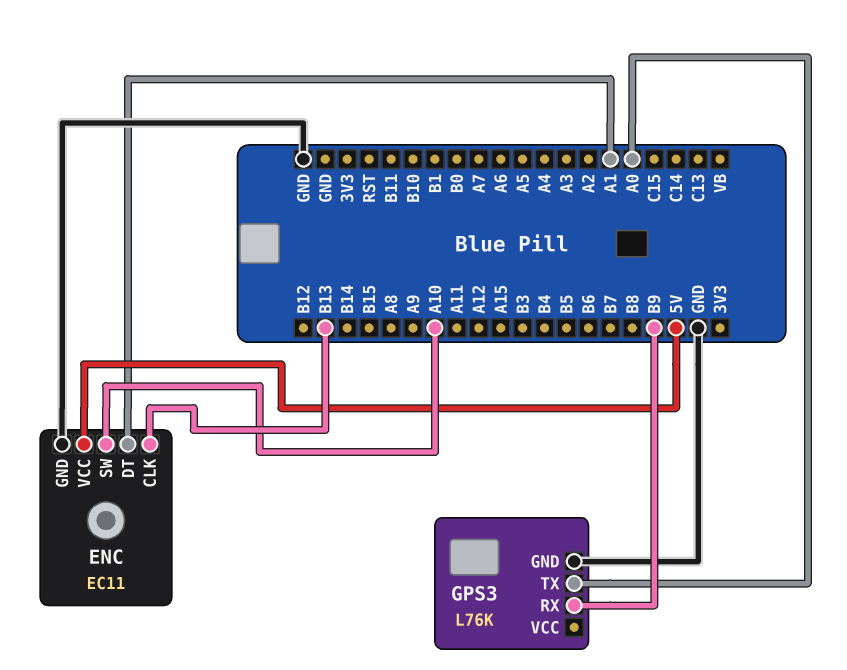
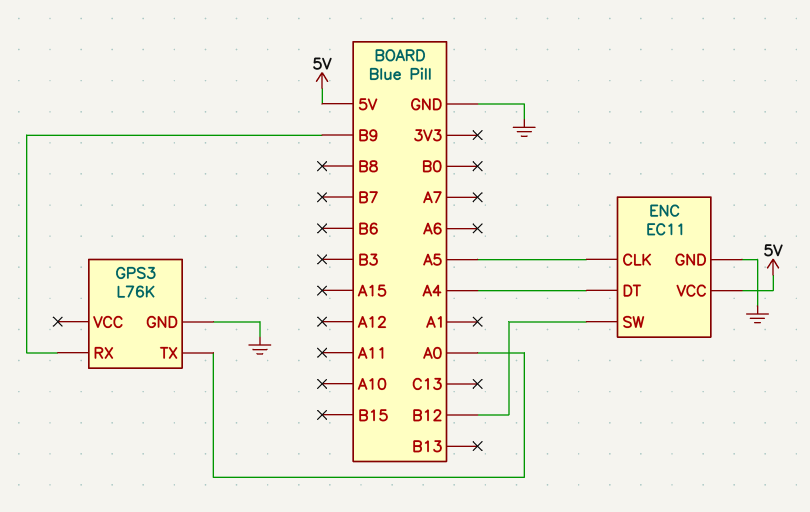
ENC pin CLK: B13 -> A5
ENC pin DT: A1 -> A4
ENC pin SW: A10 -> B12

